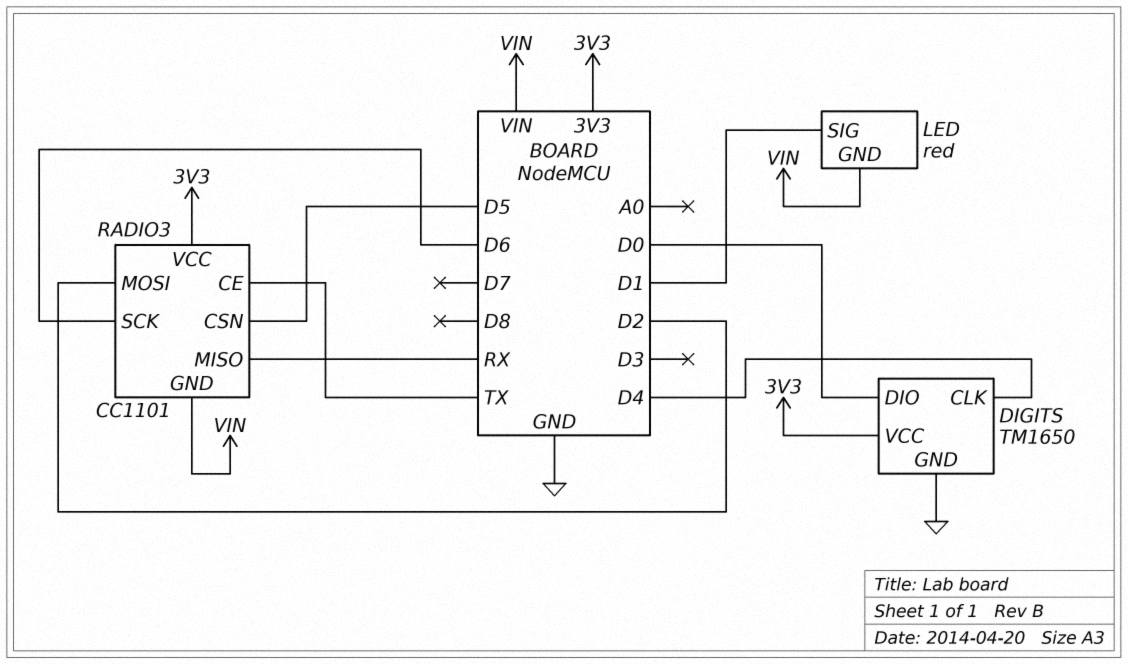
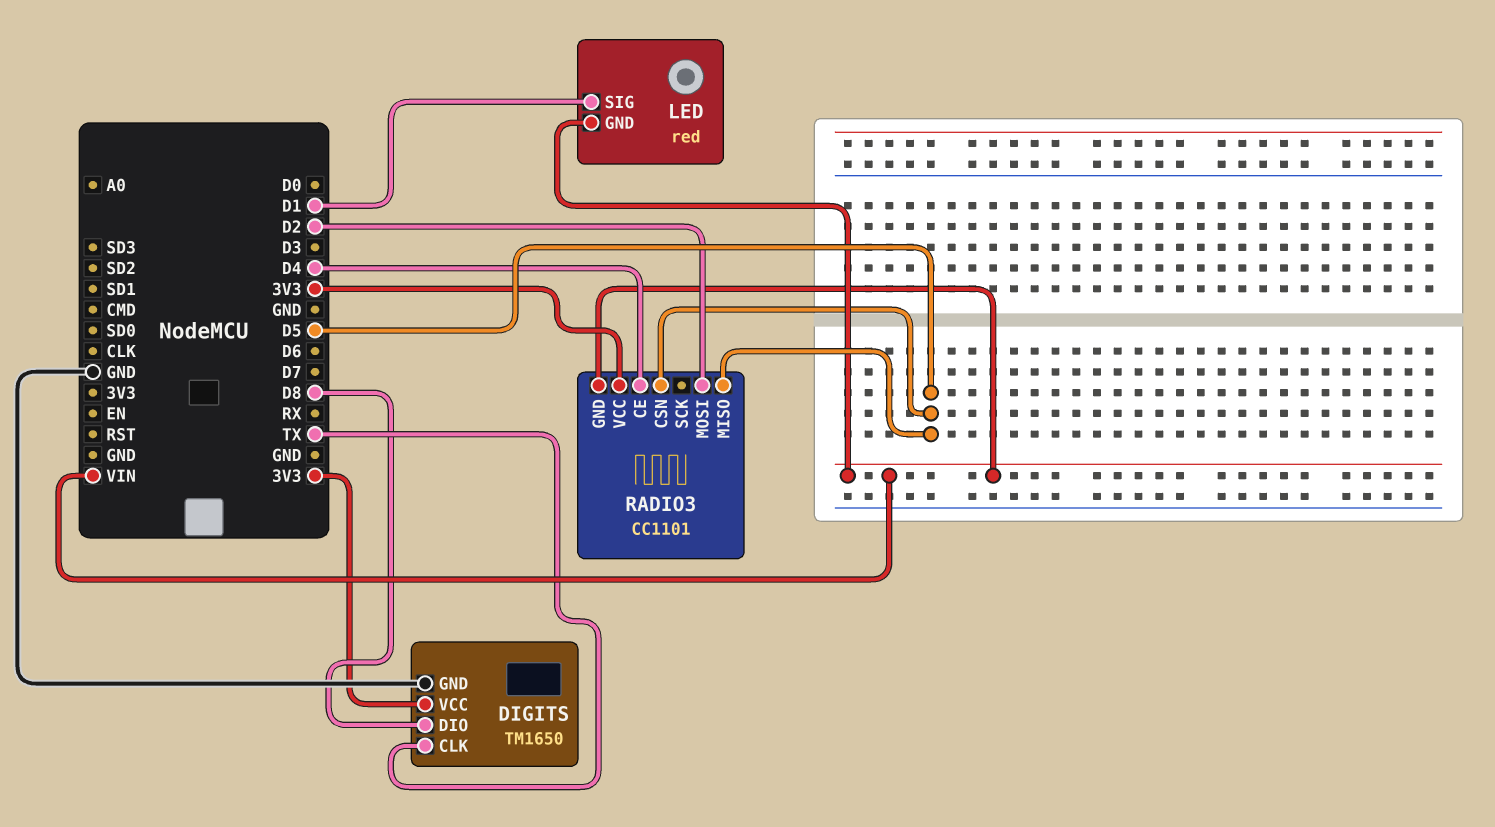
DIGITS pin CLK: D4 -> TX
DIGITS pin DIO: D0 -> D8
RADIO3 pin CE: TX -> D4
RADIO3 pin MISO: RX -> D5
RADIO3 pin SCK: D6 -> none

